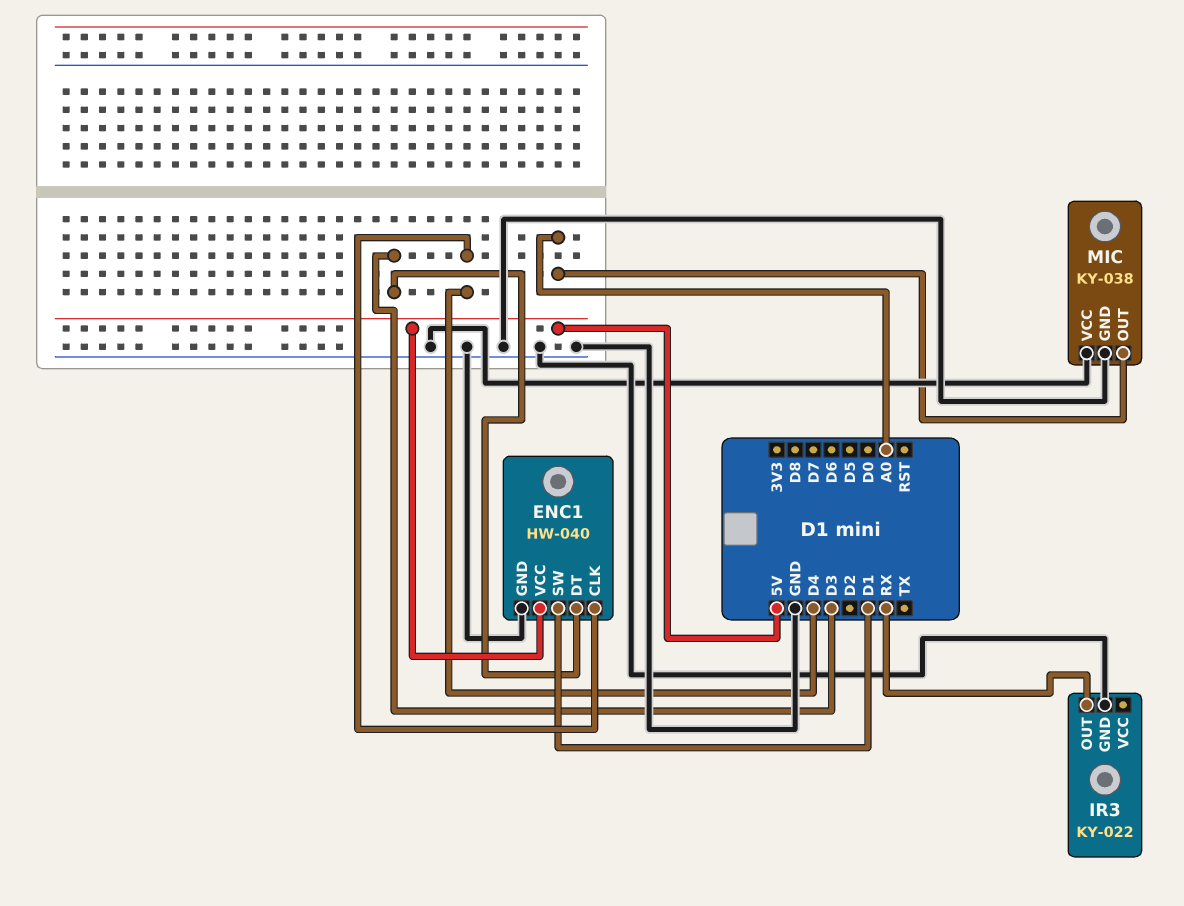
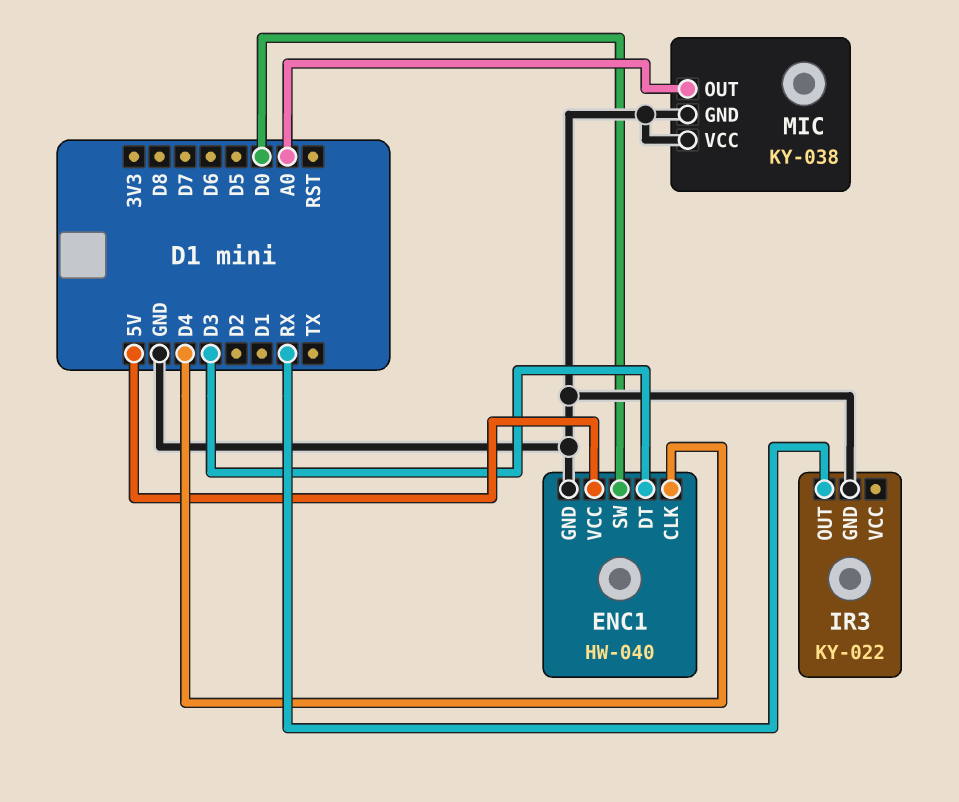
ENC1 pin SW: D1 -> D0

